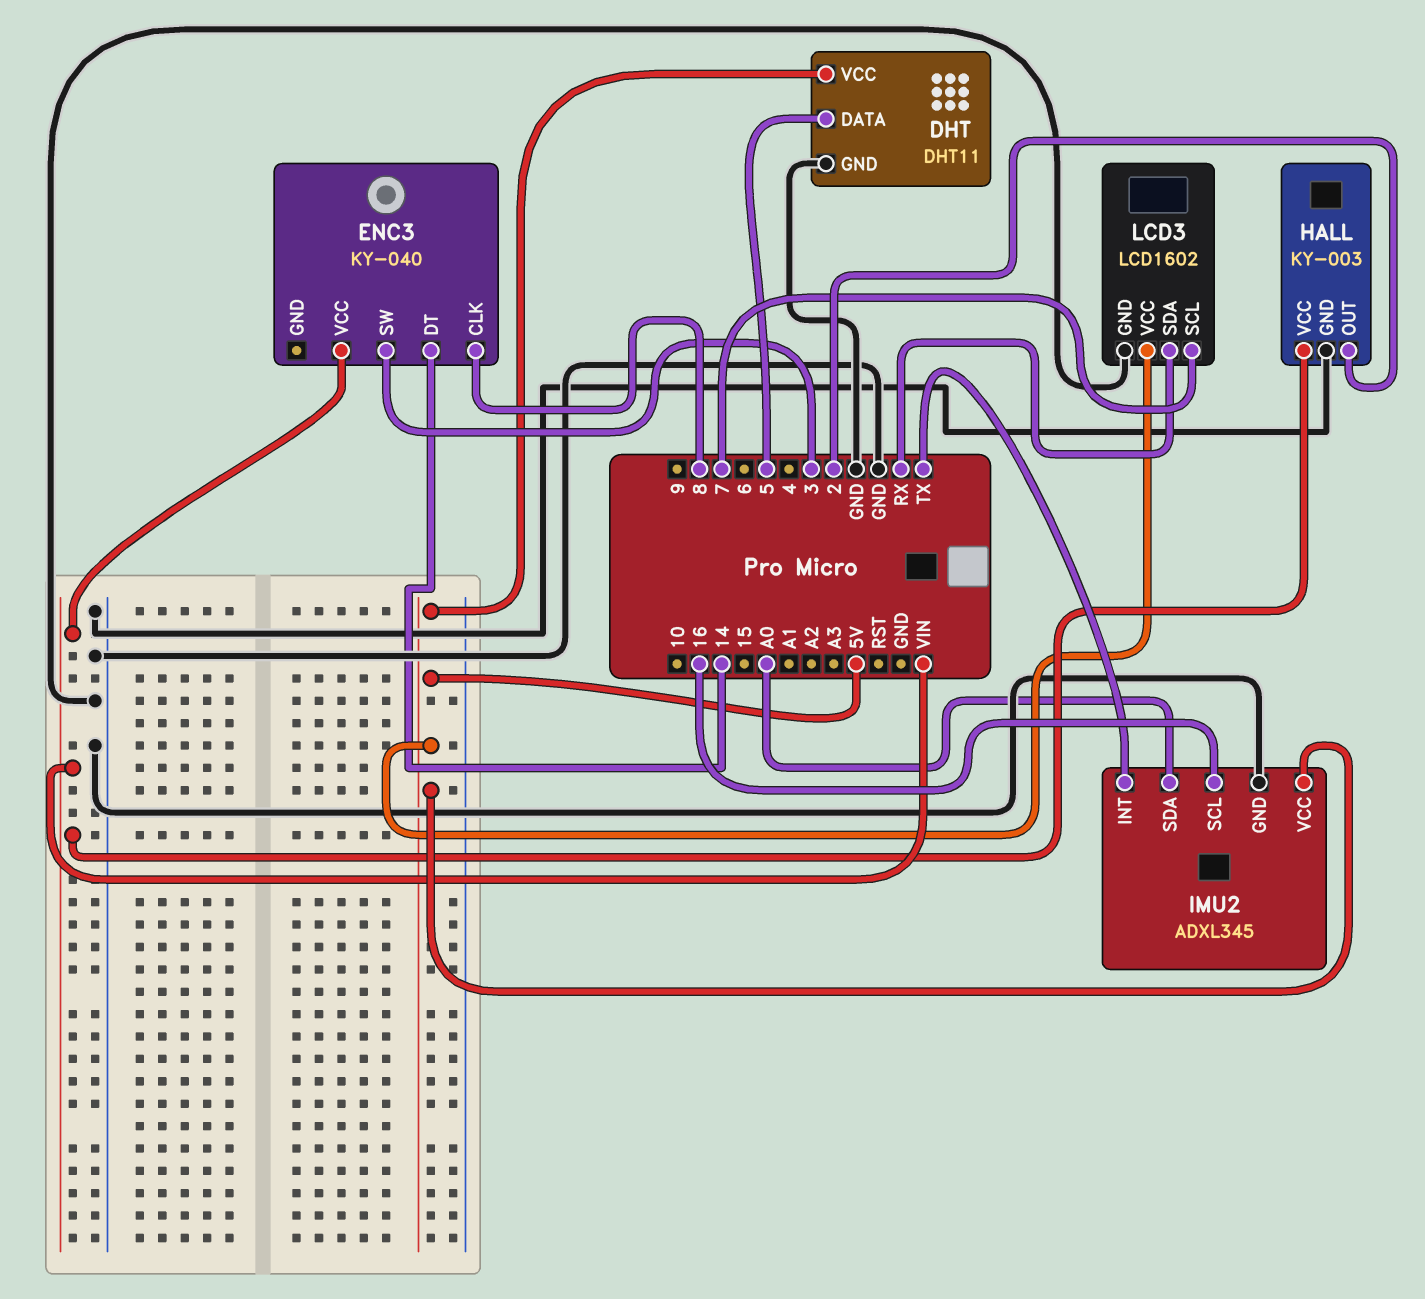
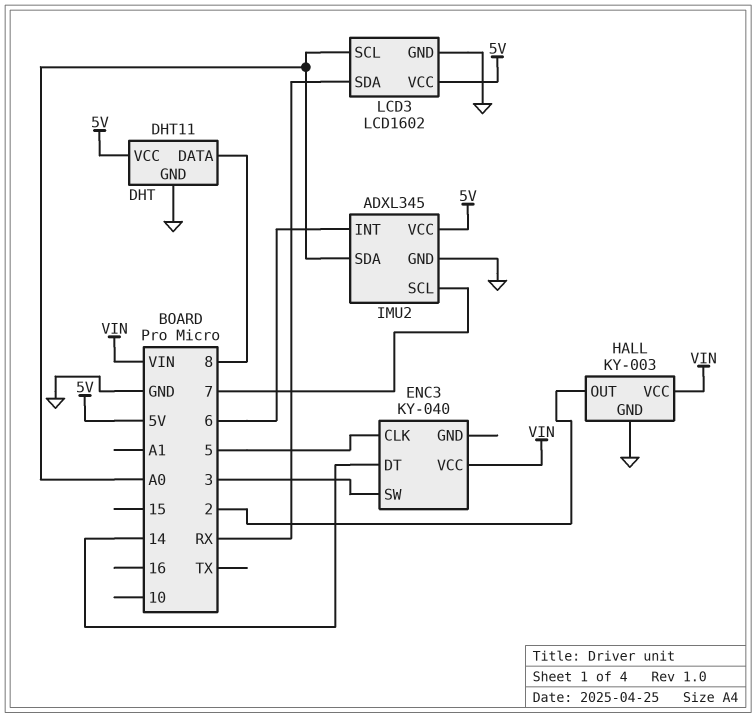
DHT pin DATA: 5 -> 8
ENC3 pin CLK: 8 -> 5
IMU2 pin INT: TX -> 6
IMU2 pin SCL: 16 -> 7
LCD3 pin SCL: 7 -> A0

